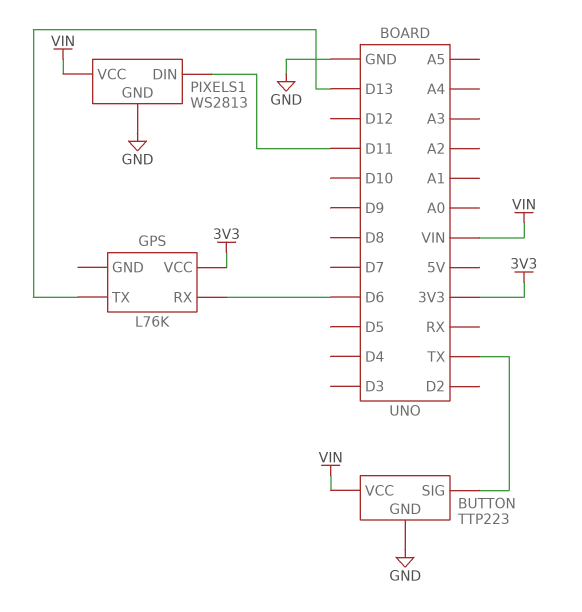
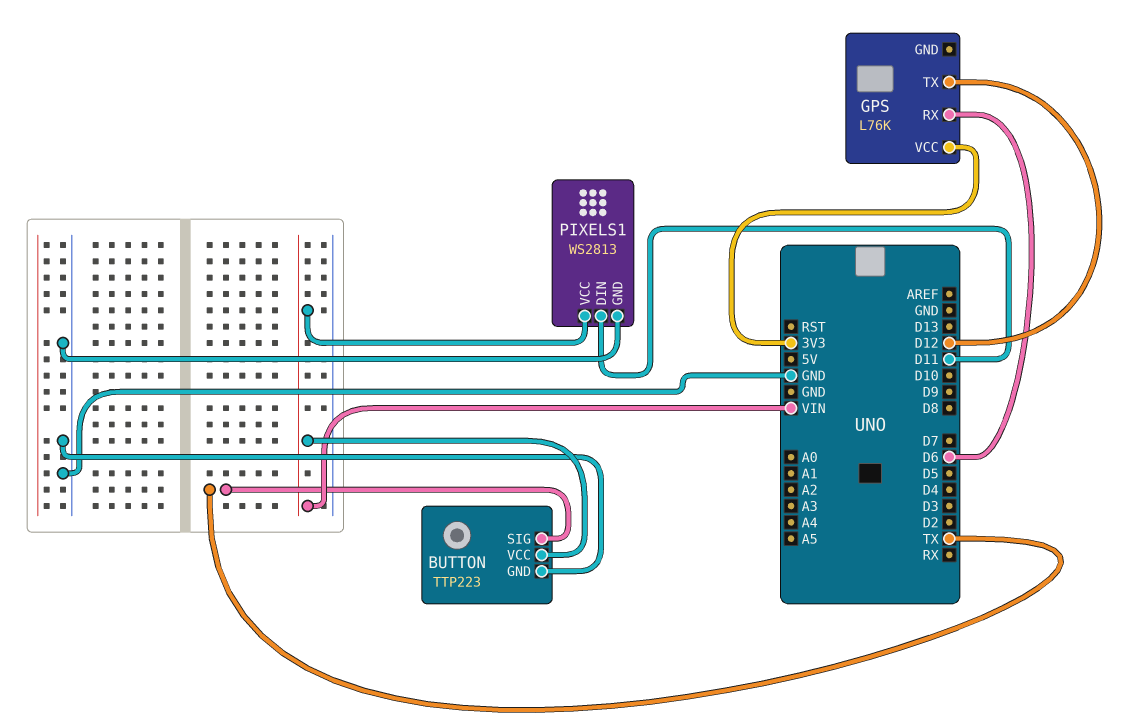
GPS pin TX: D13 -> D12

